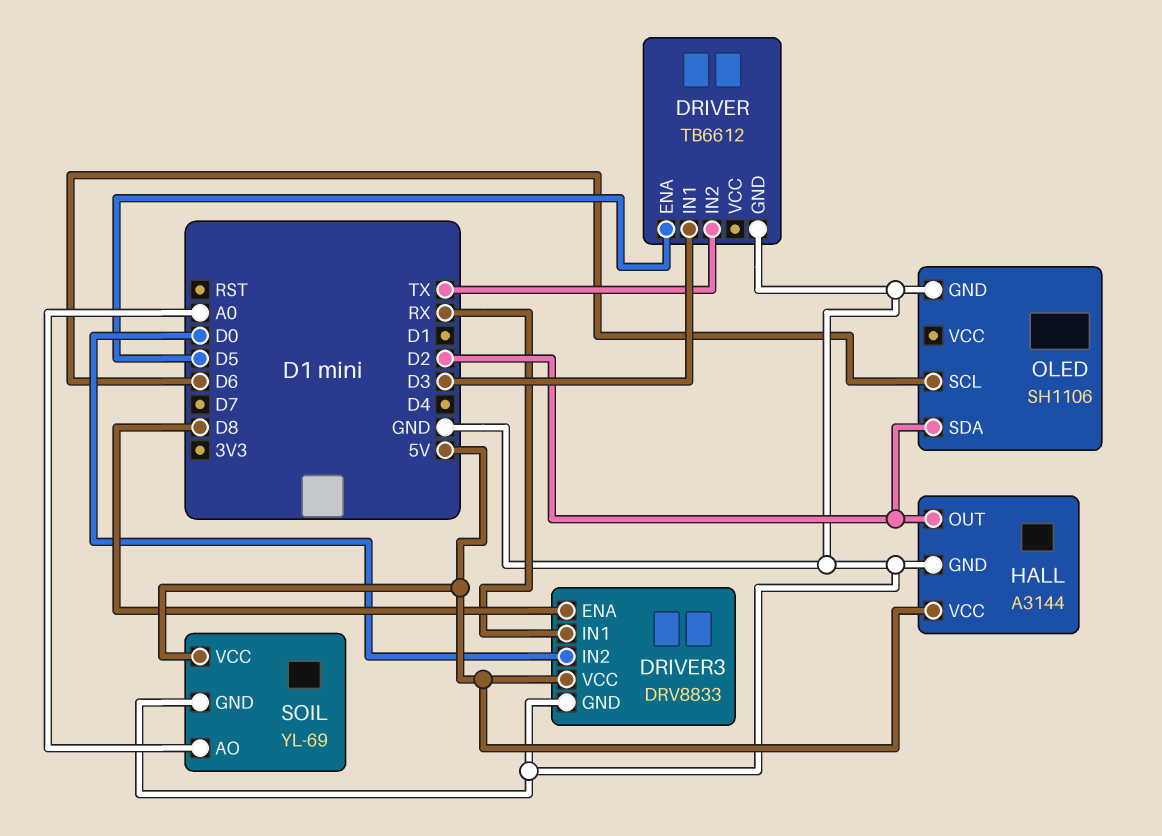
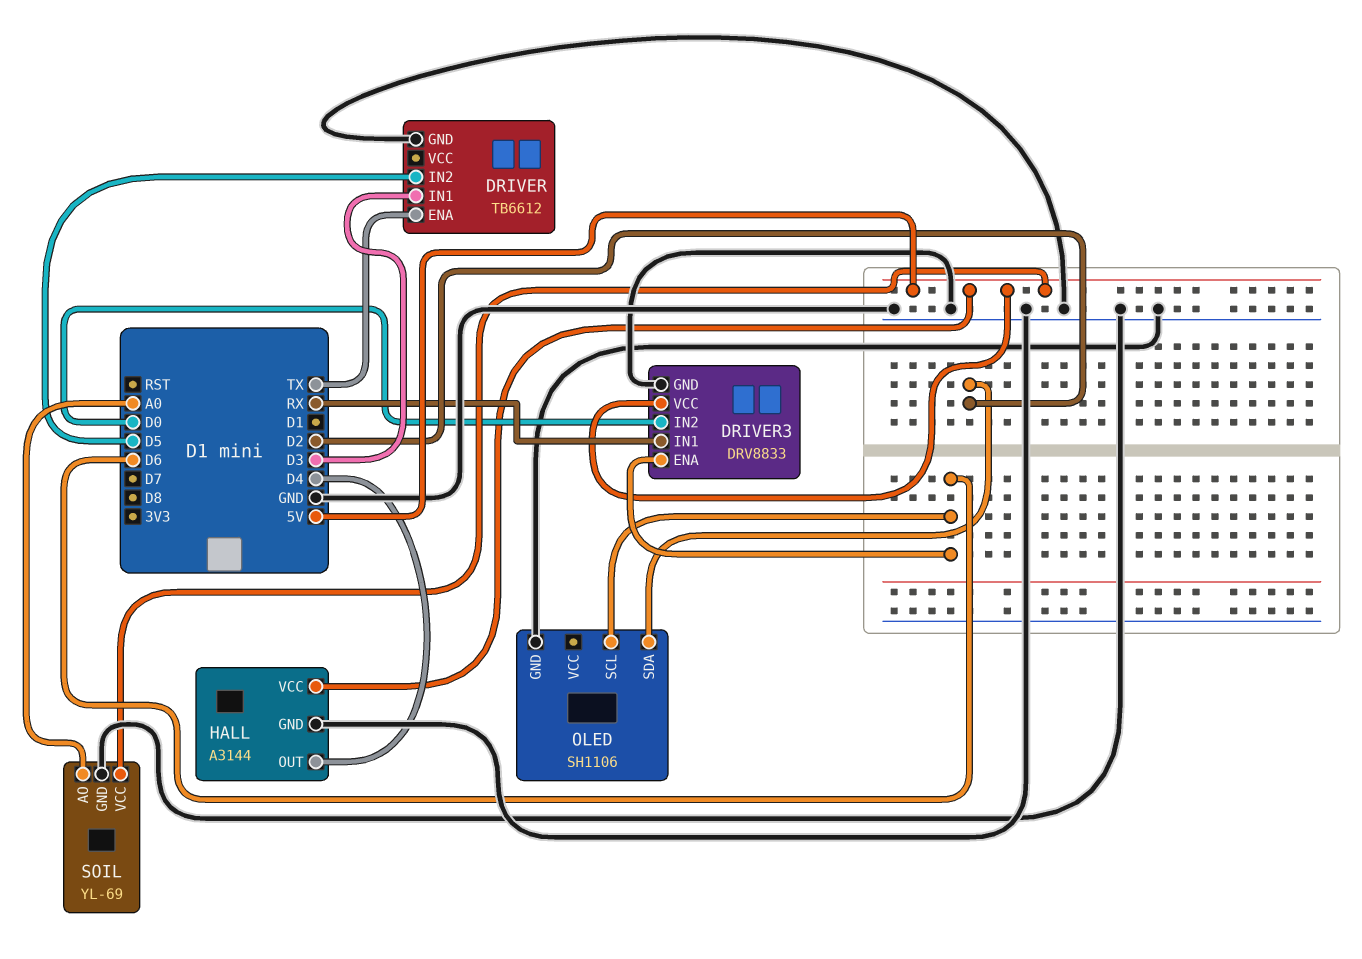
DRIVER pin ENA: D5 -> TX
DRIVER pin IN2: TX -> D5
DRIVER3 pin ENA: D8 -> D6
HALL pin OUT: D2 -> D4

